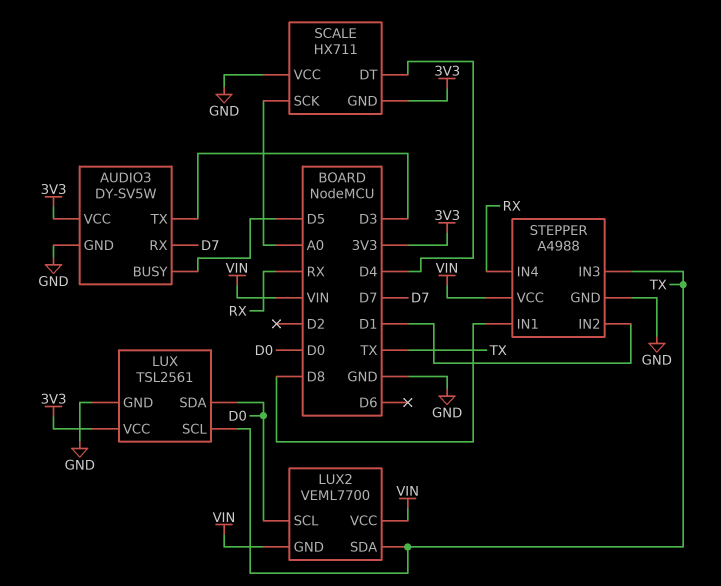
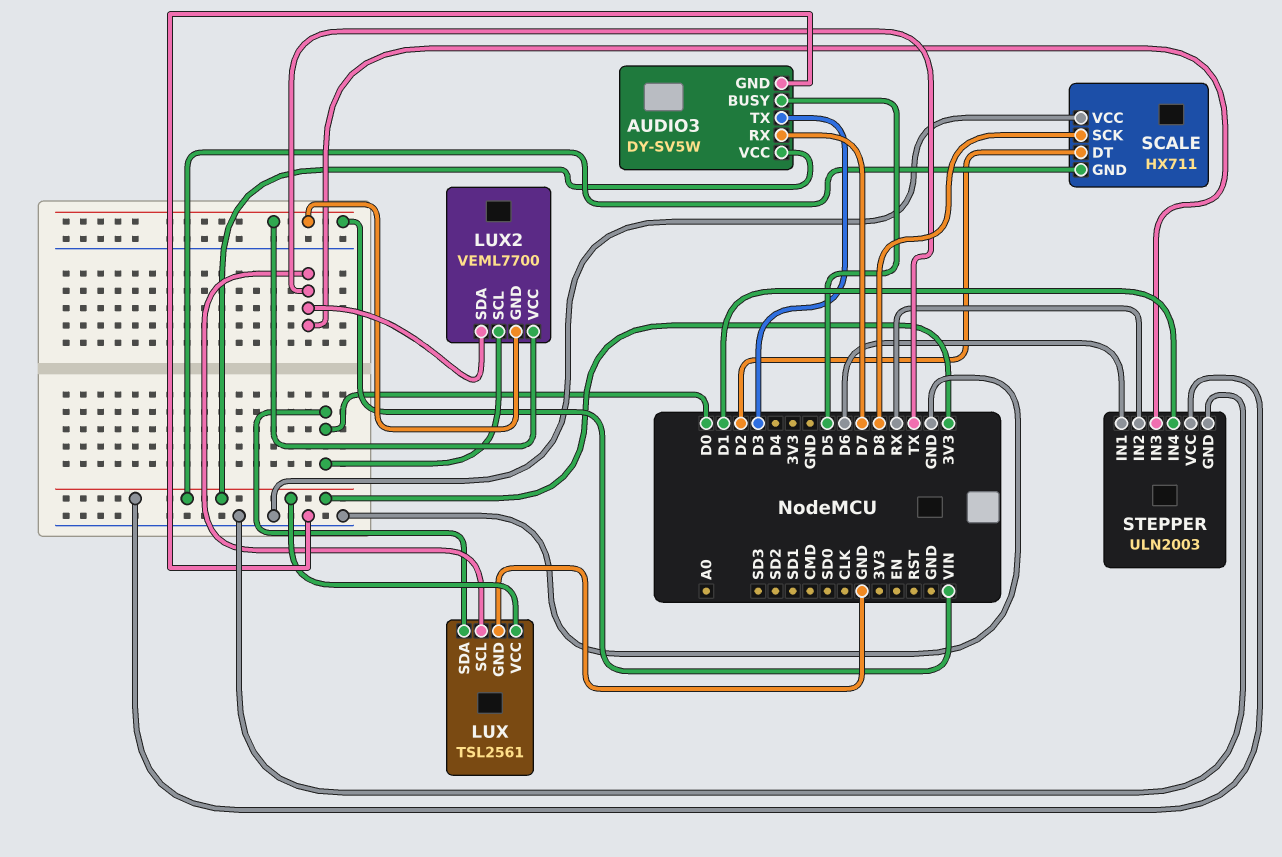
SCALE pin DT: D4 -> D2
SCALE pin SCK: A0 -> D8
STEPPER: A4988 -> ULN2003
STEPPER pin IN1: D8 -> D6
STEPPER pin IN2: D1 -> RX
STEPPER pin IN4: RX -> D1
STEPPER pin VCC: VIN -> 3V3

